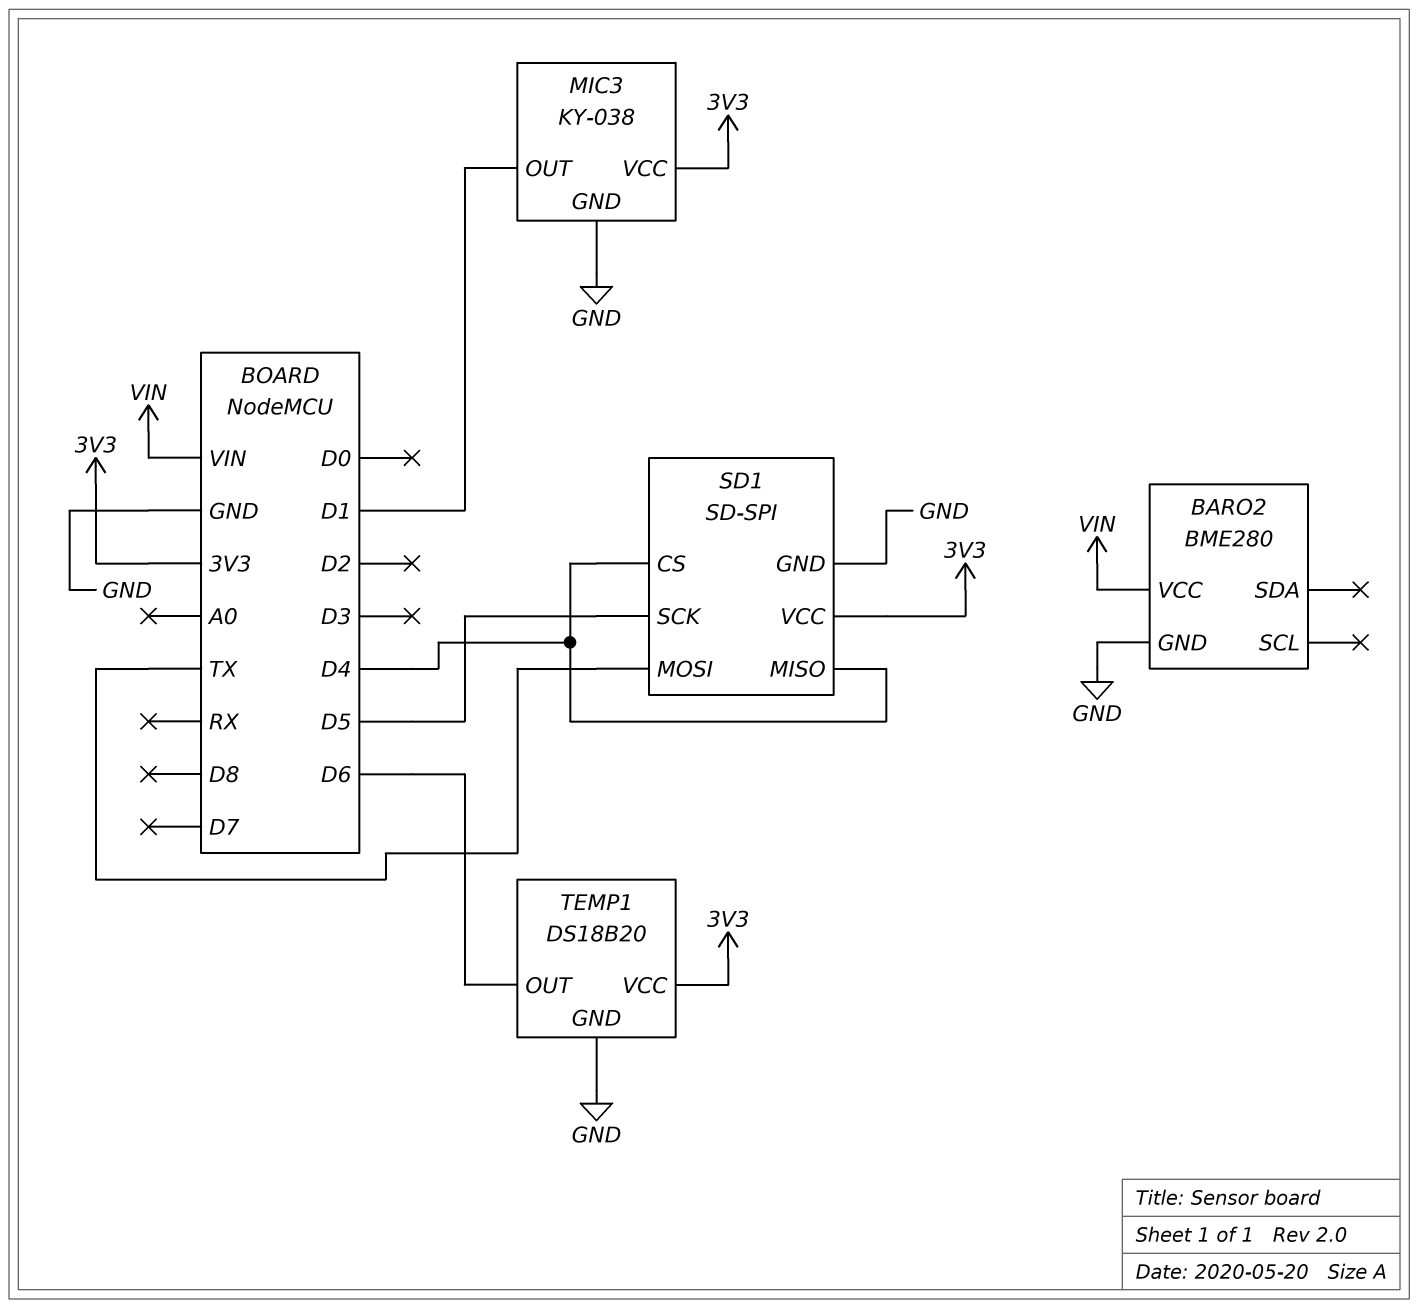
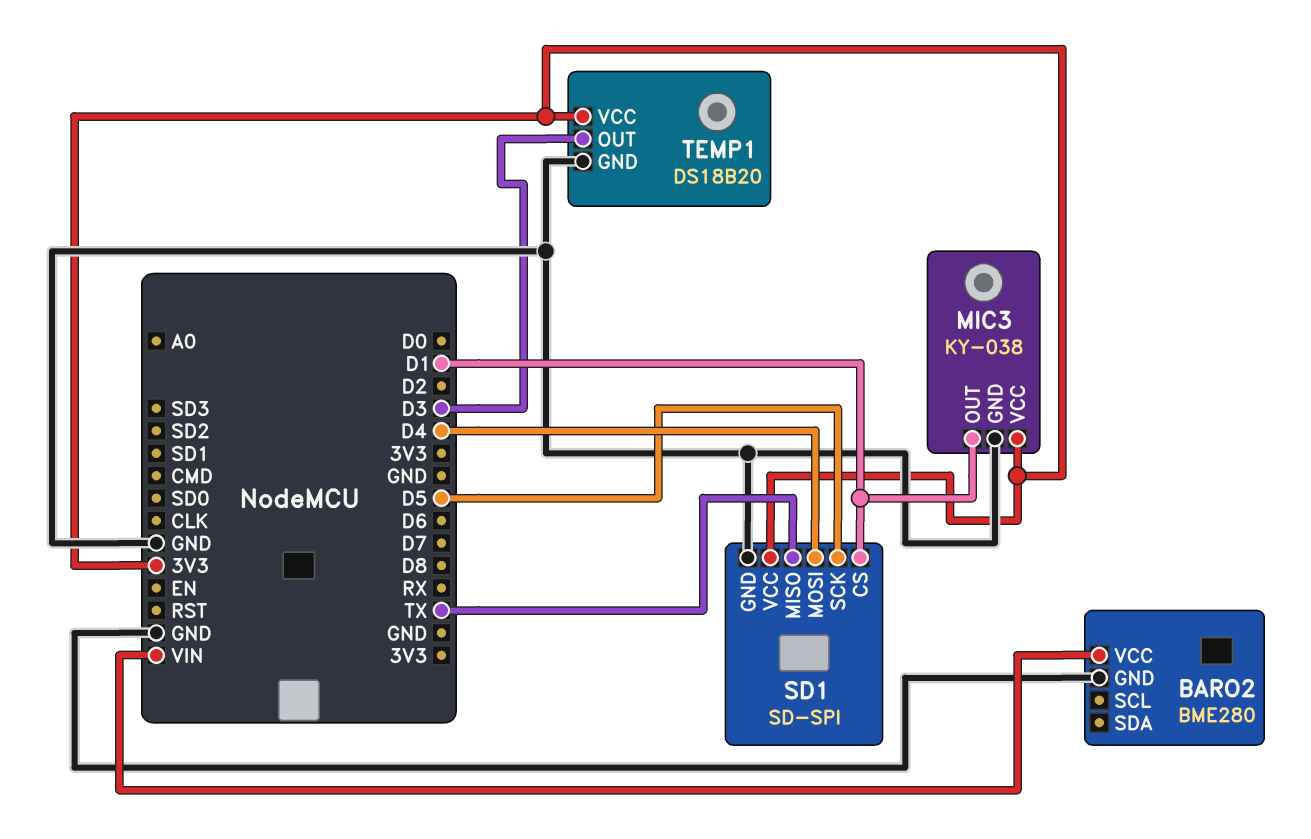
SD1 pin CS: D4 -> D1
SD1 pin MISO: D4 -> TX
SD1 pin MOSI: TX -> D4
TEMP1 pin OUT: D6 -> D3

